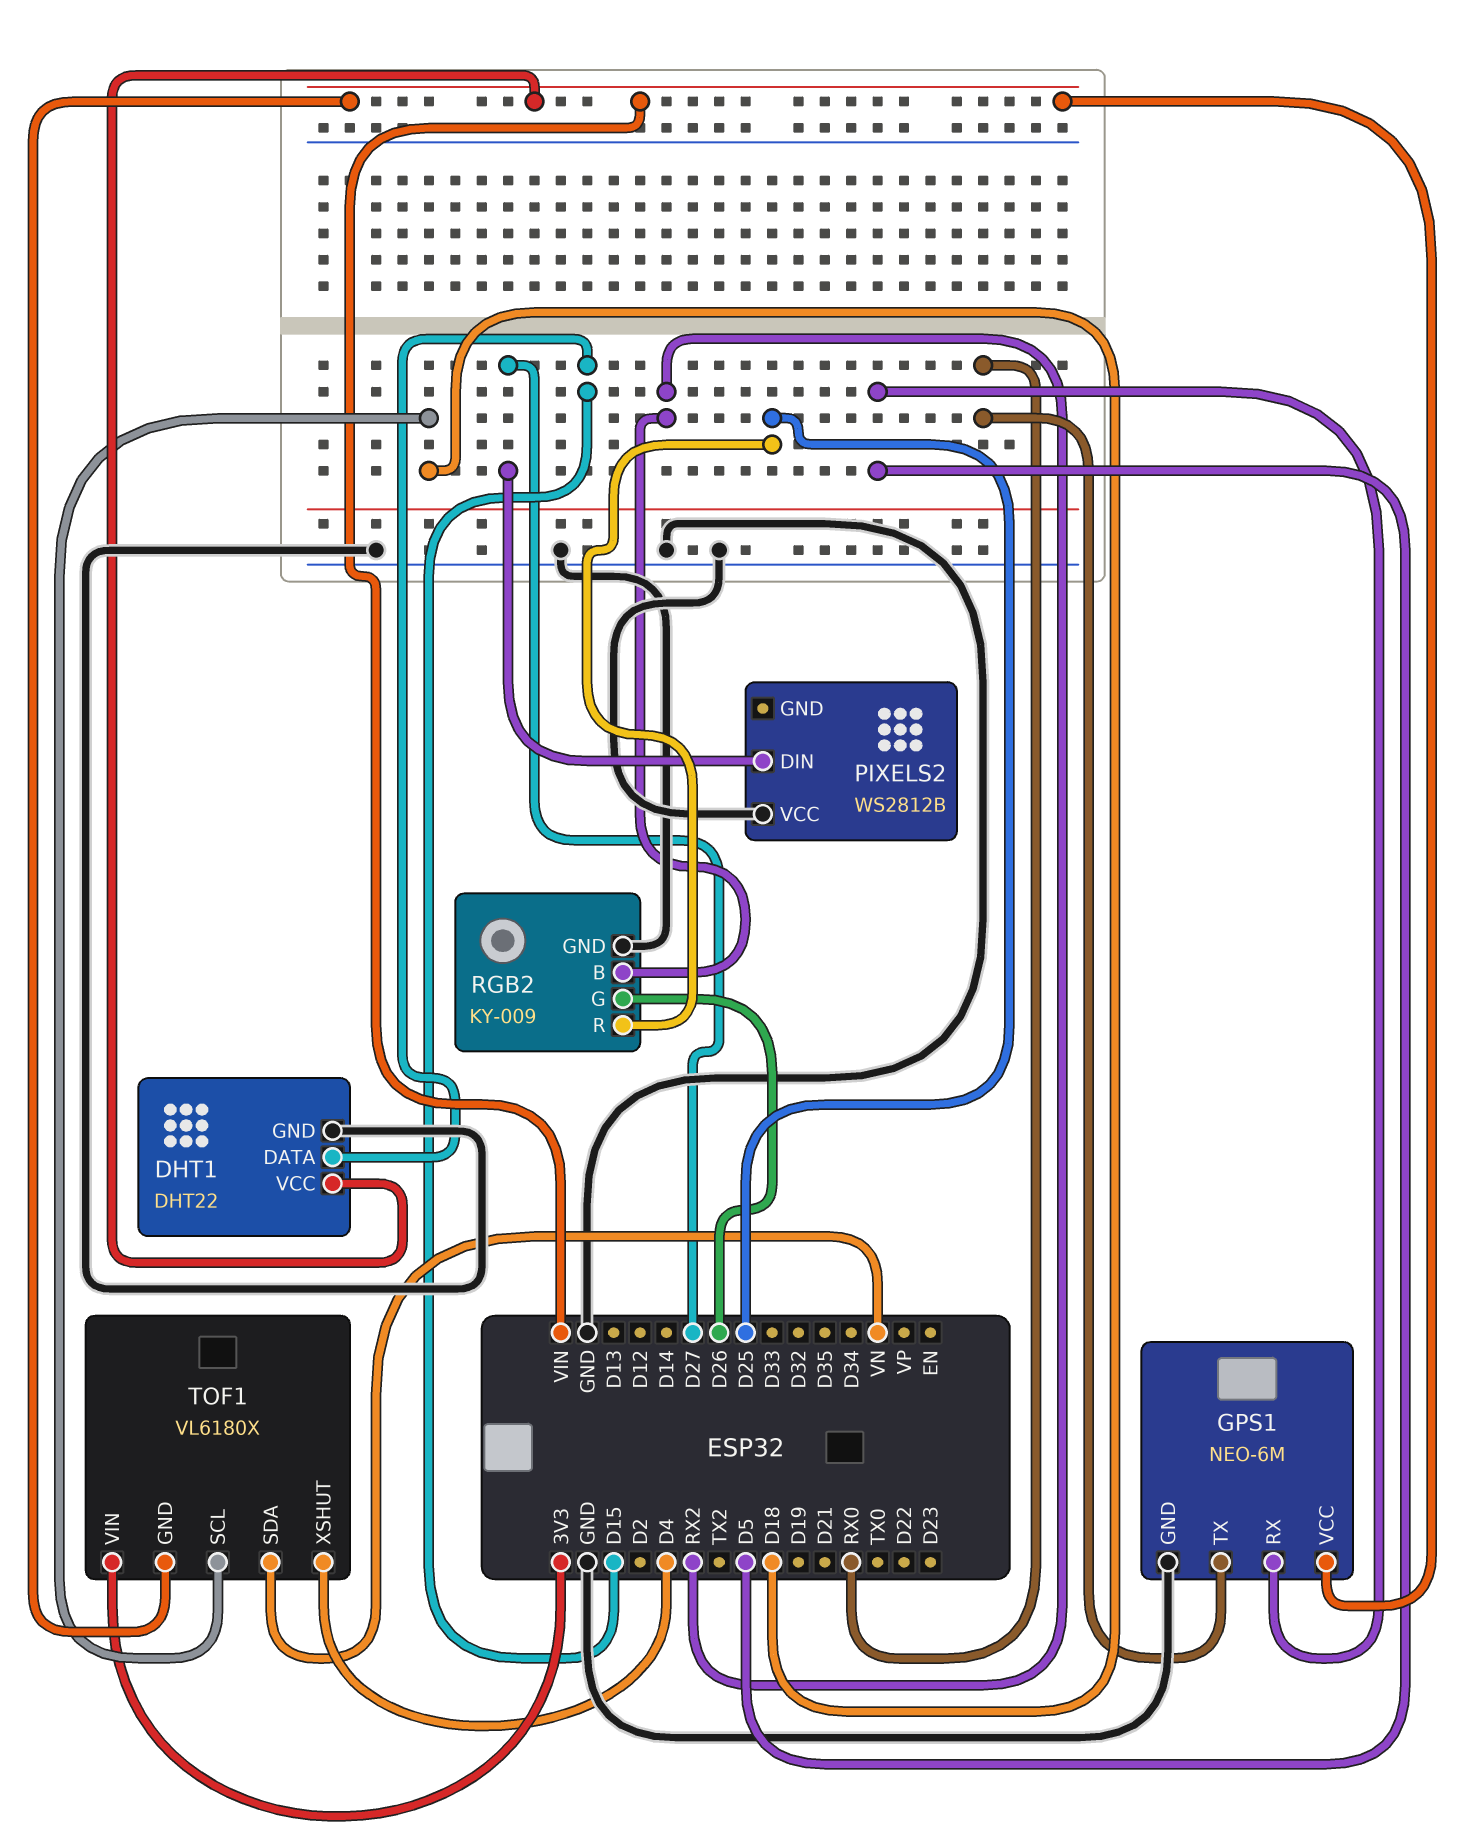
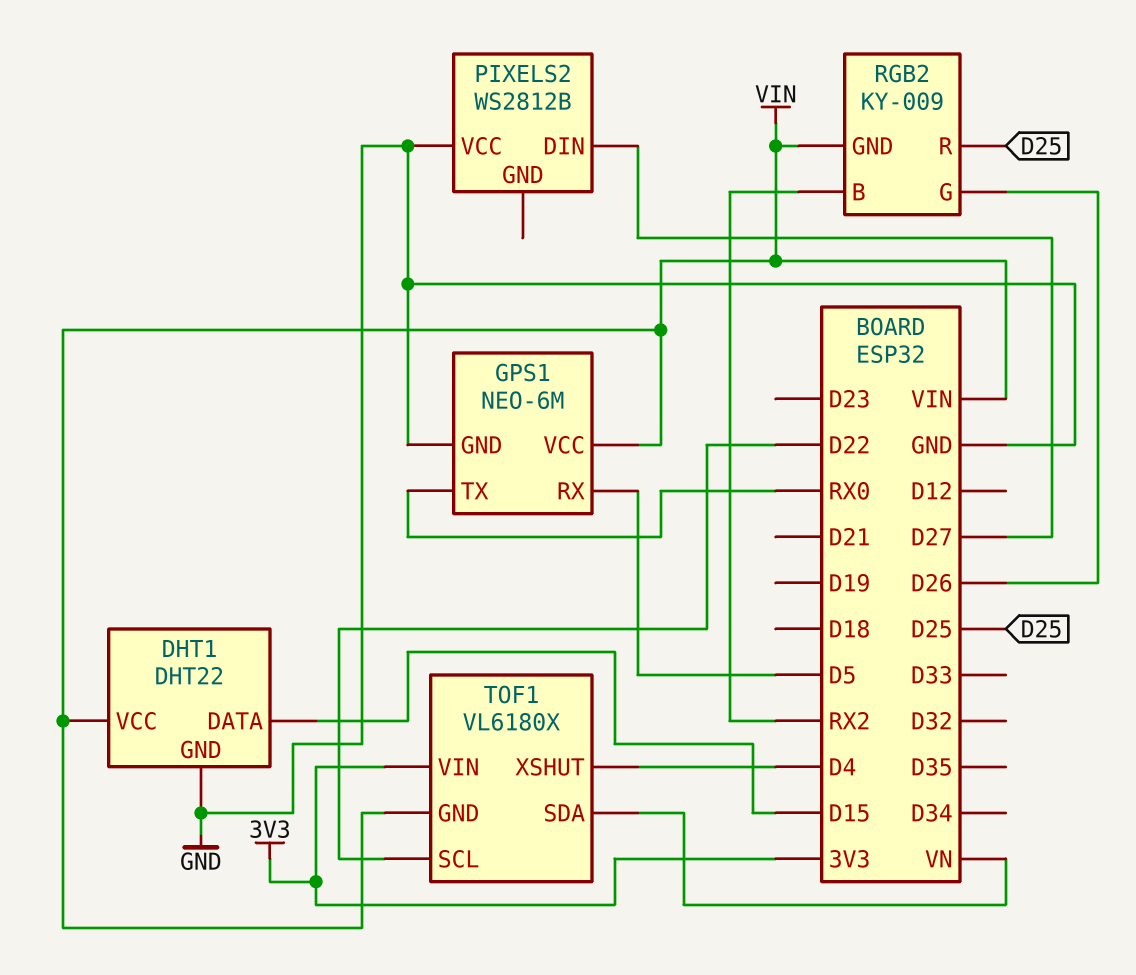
RGB2 pin GND: GND -> VIN
TOF1 pin SCL: D18 -> D22

